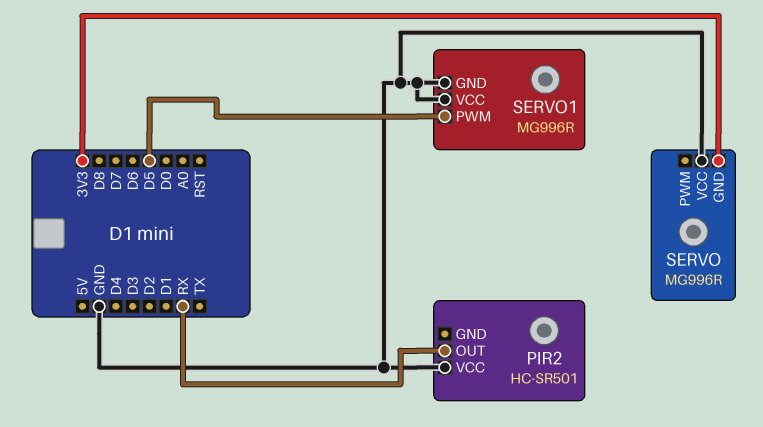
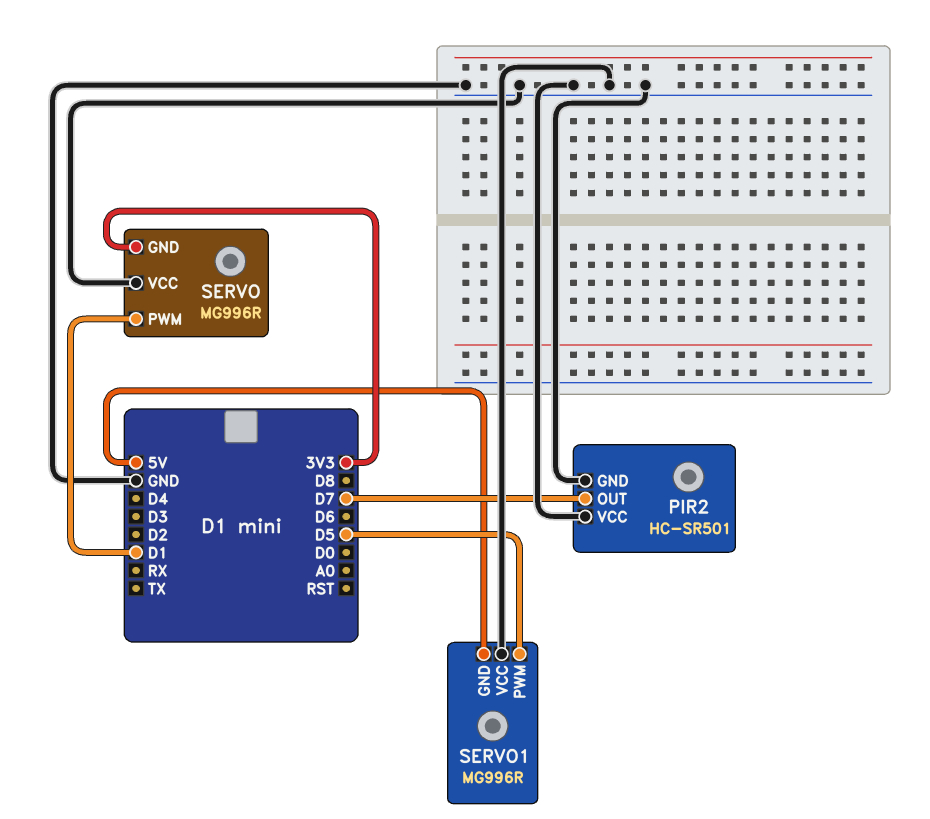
PIR2 pin GND: none -> GND
PIR2 pin OUT: RX -> D7
SERVO pin PWM: none -> D1
SERVO1 pin GND: GND -> 5V

